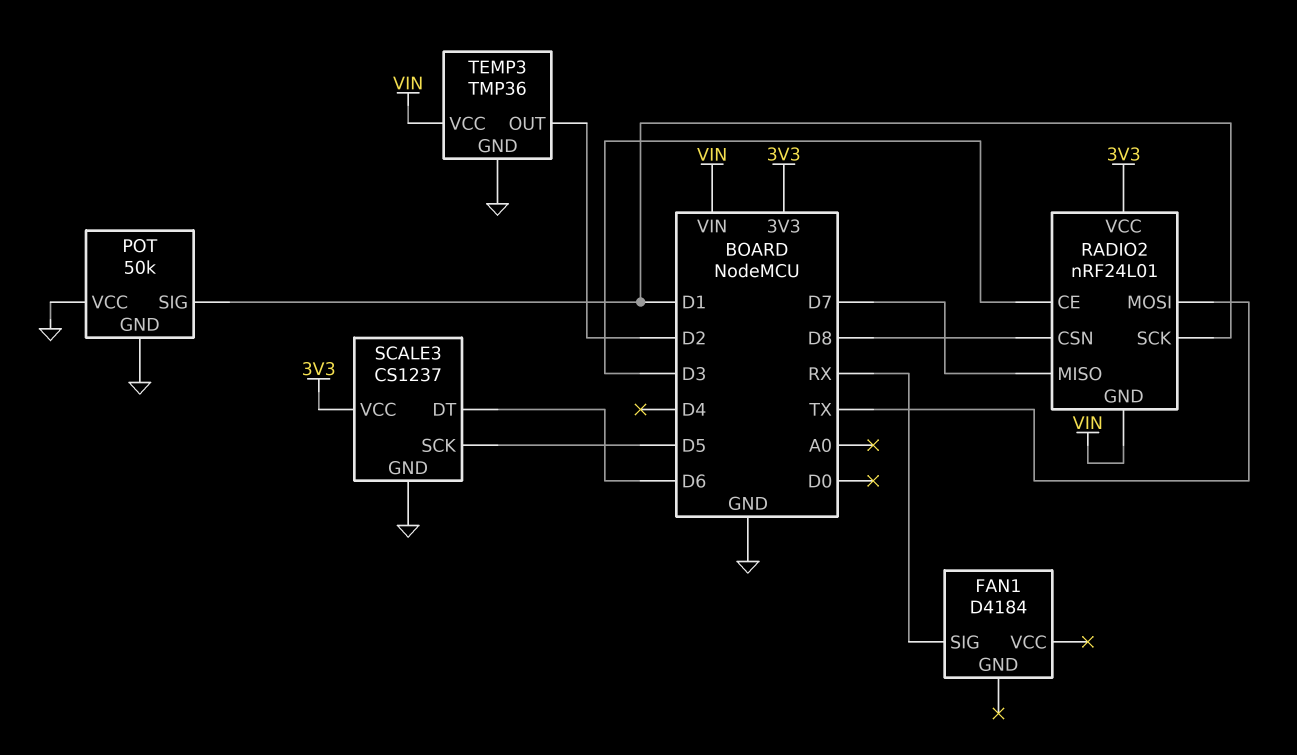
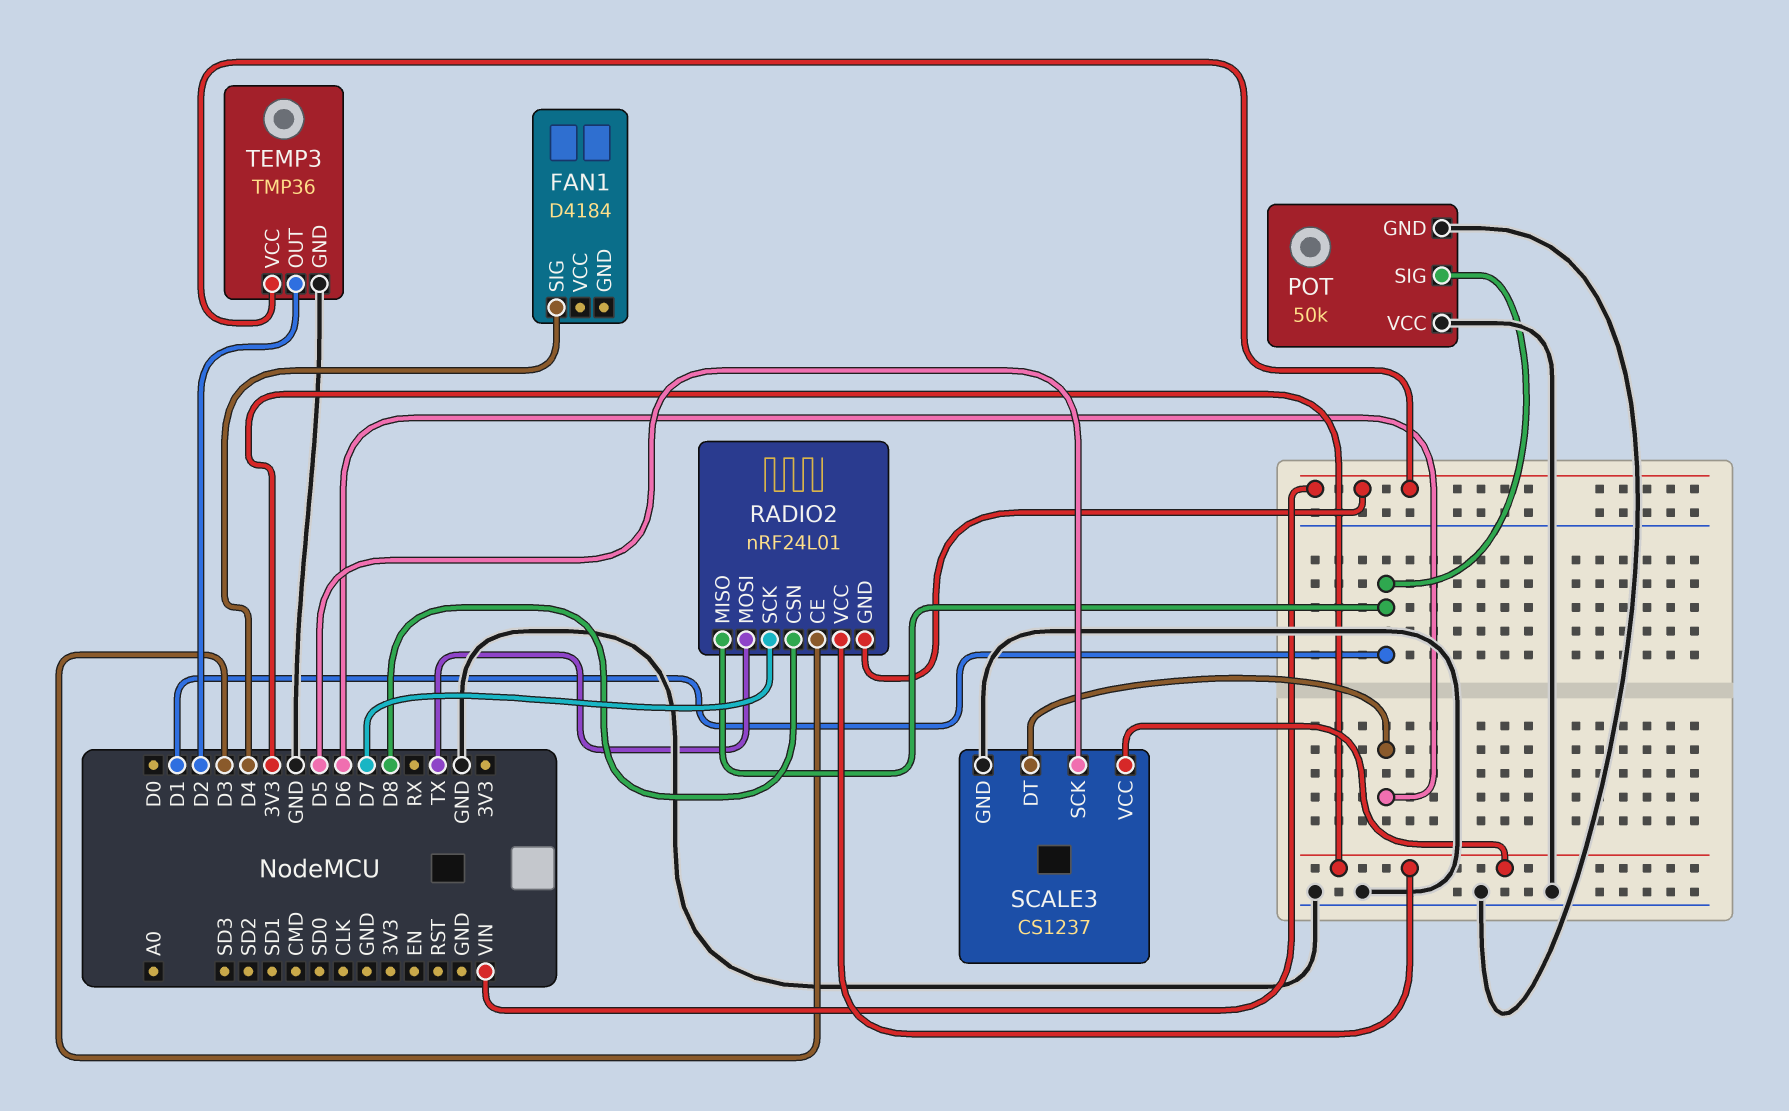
FAN1 pin SIG: RX -> D4
RADIO2 pin MISO: D7 -> D1
RADIO2 pin SCK: D1 -> D7

